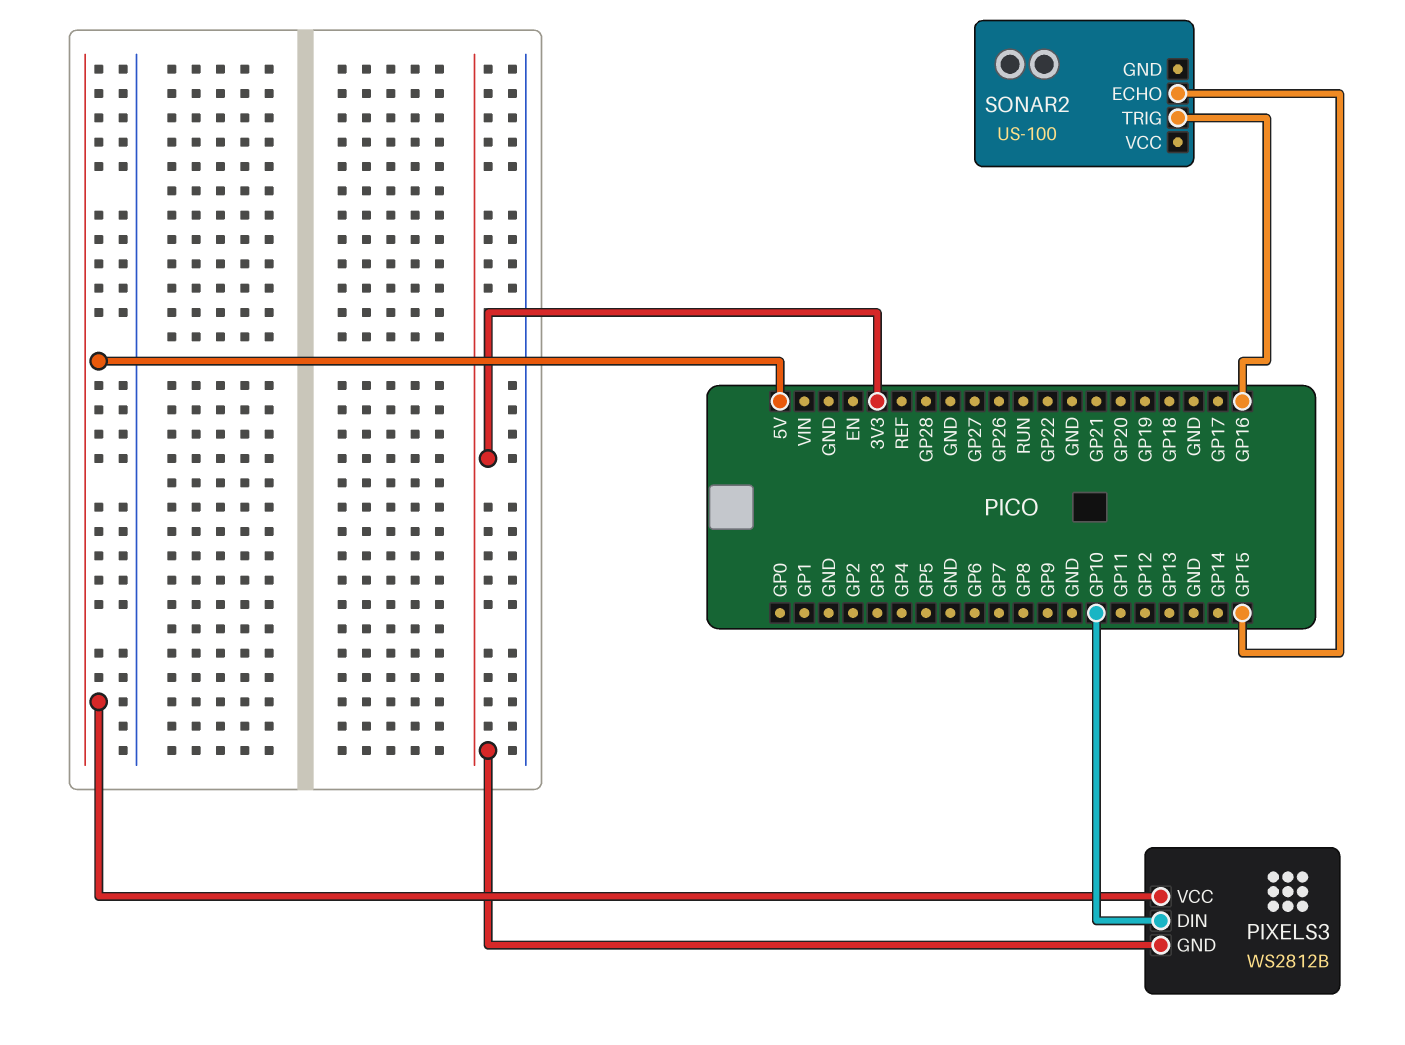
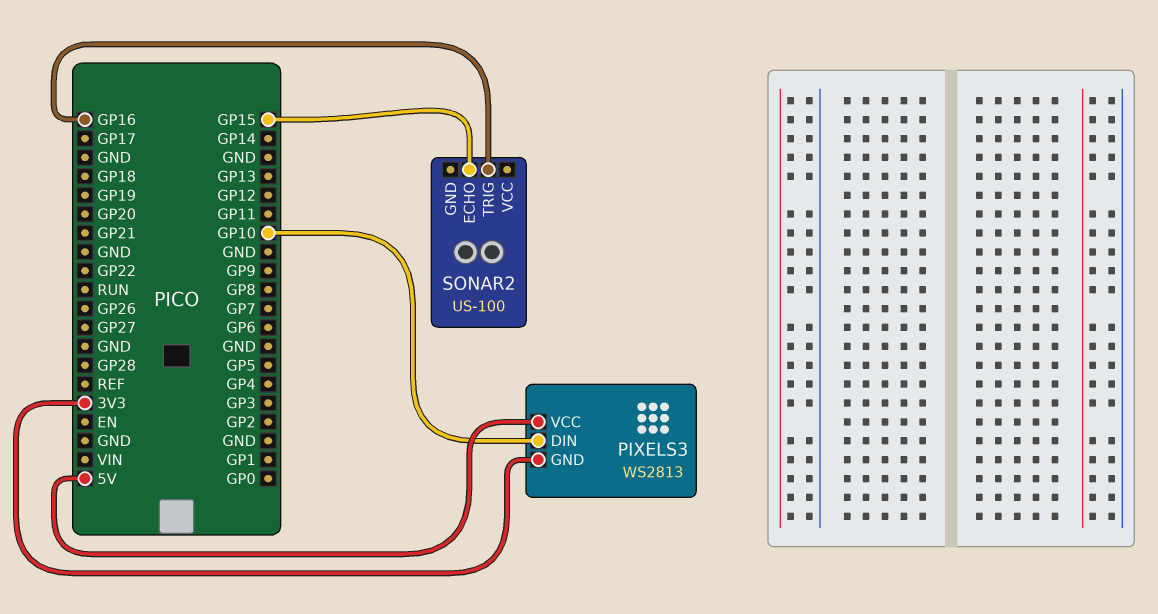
PIXELS3: WS2812B -> WS2813

